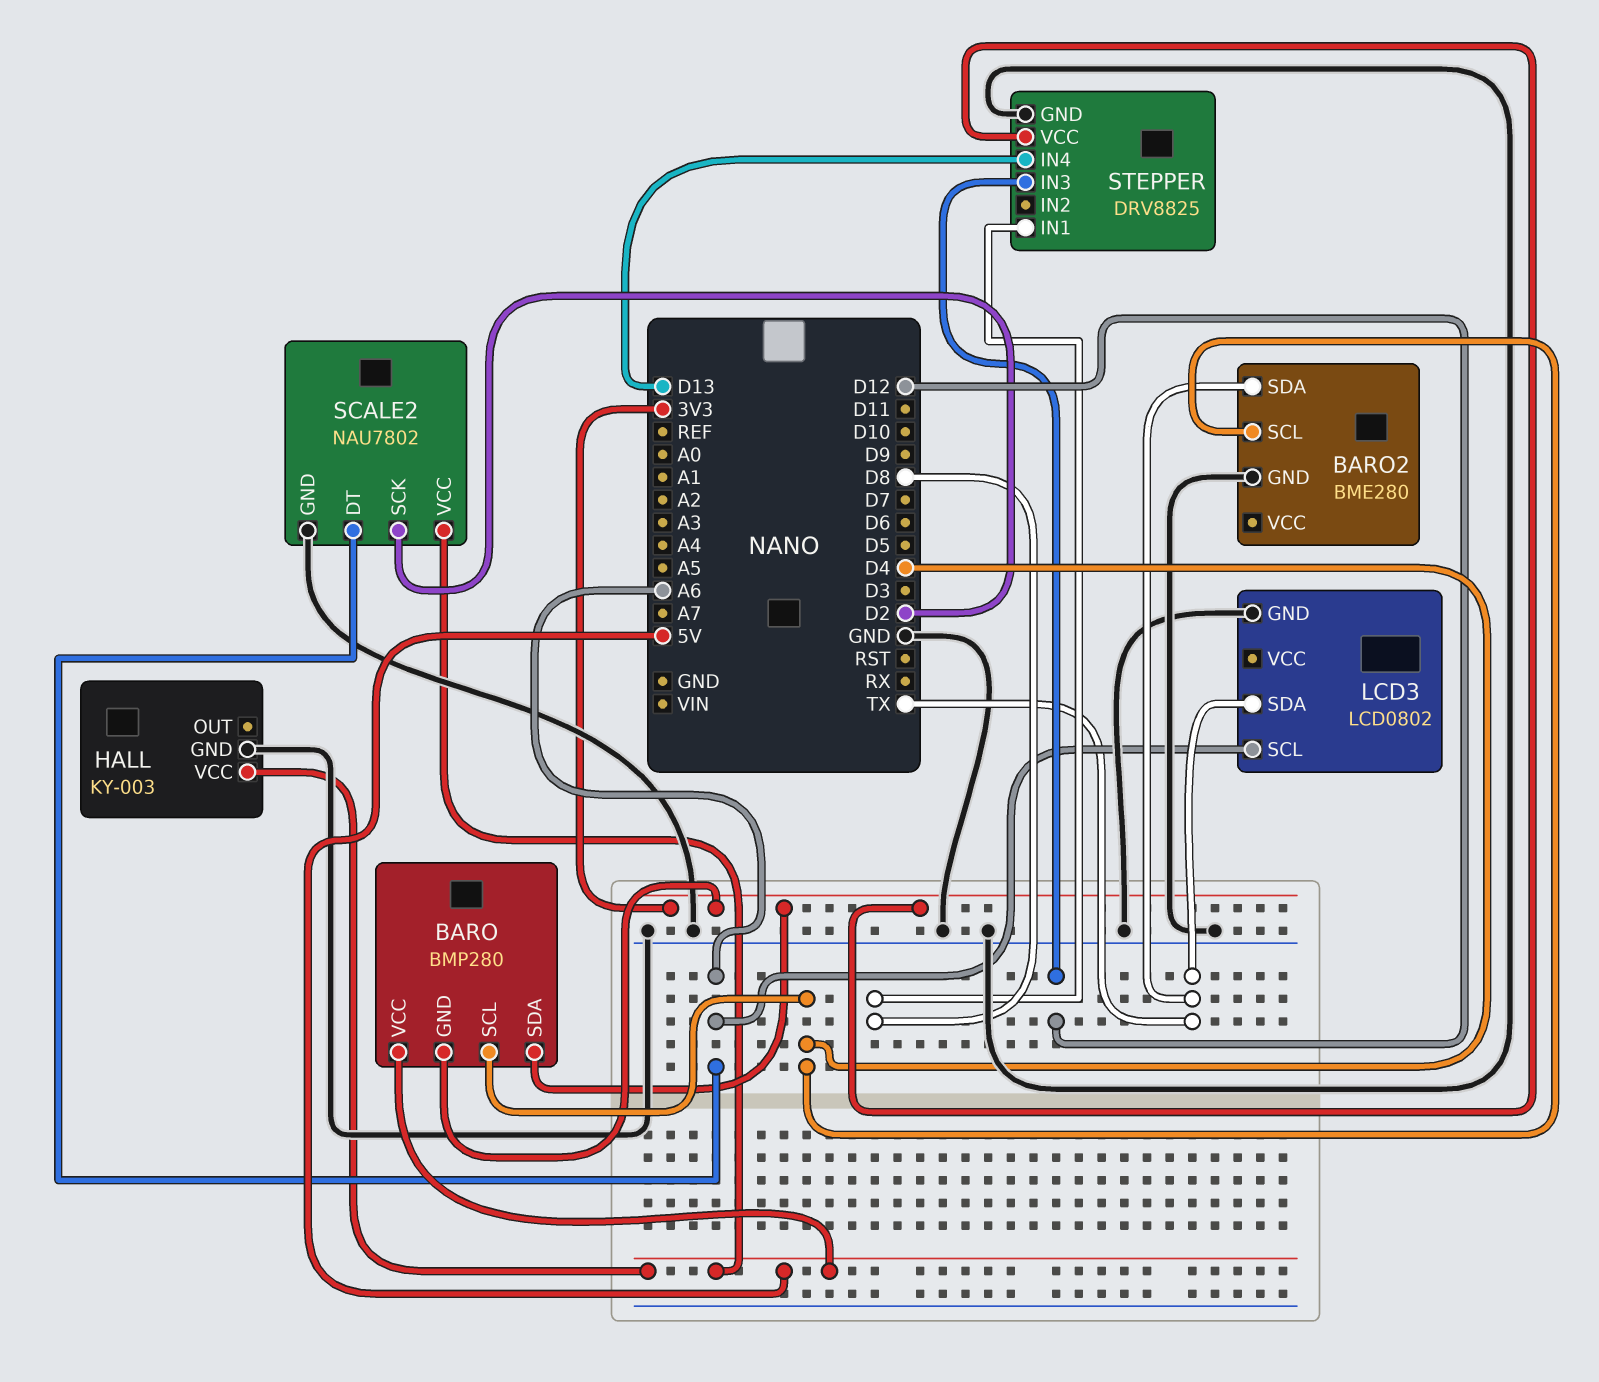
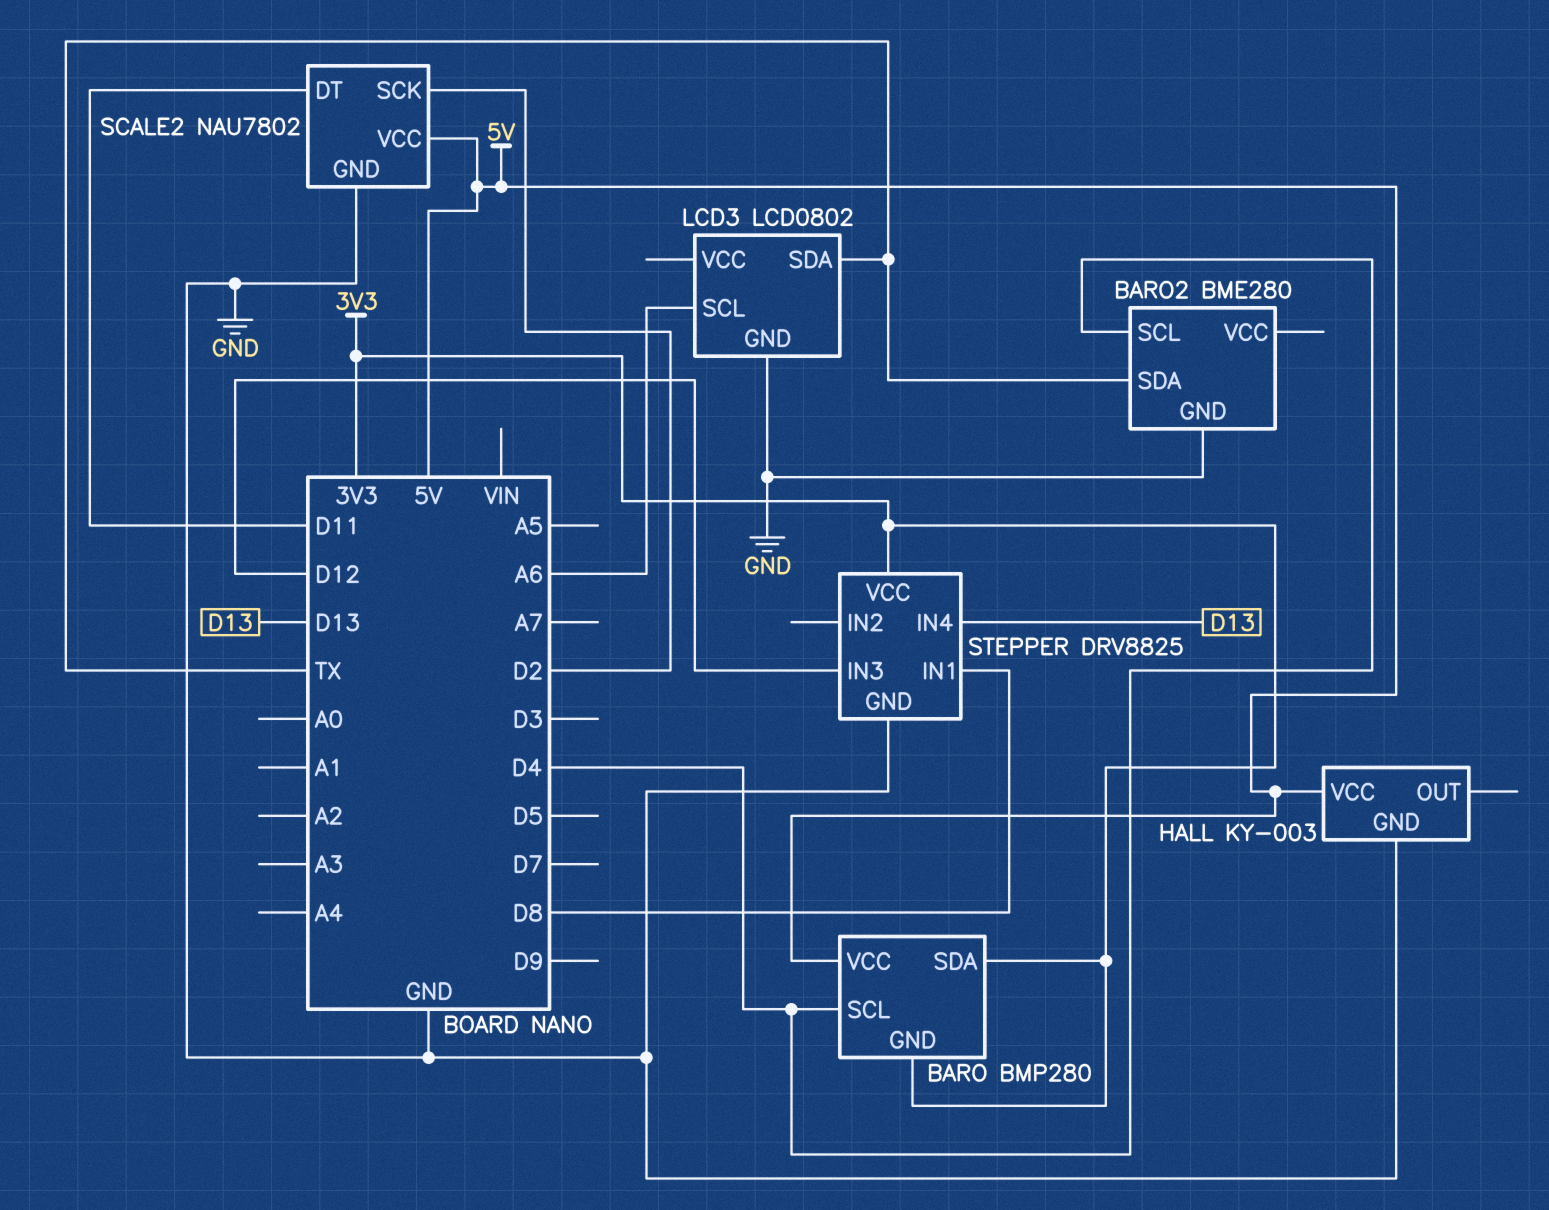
SCALE2 pin DT: A6 -> D11

